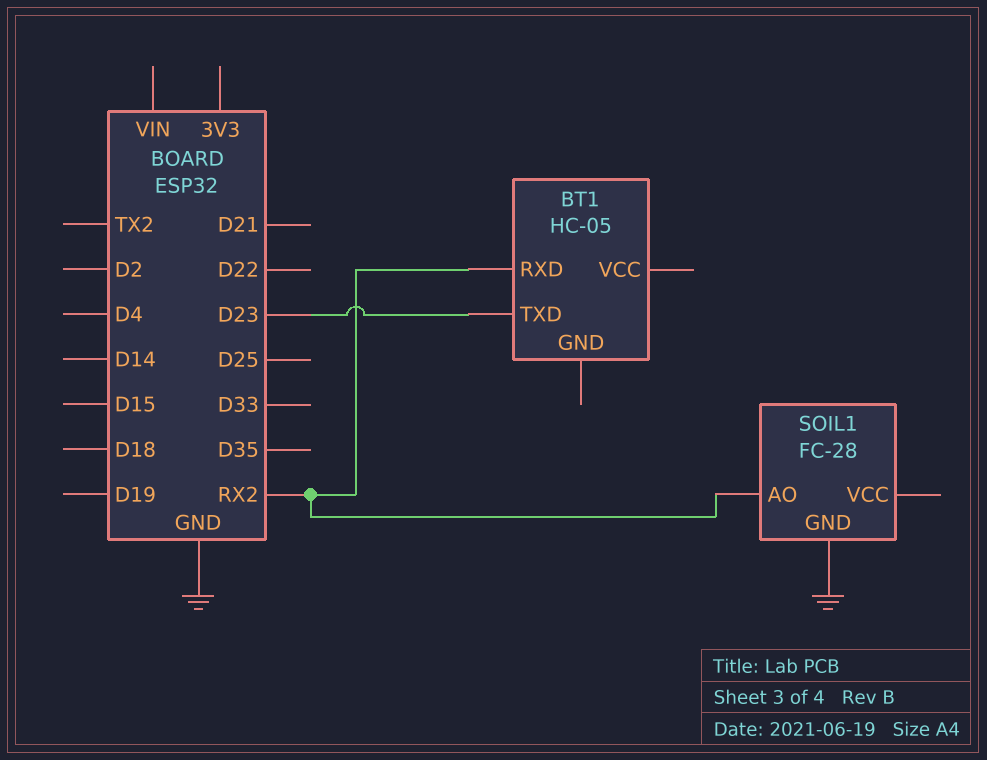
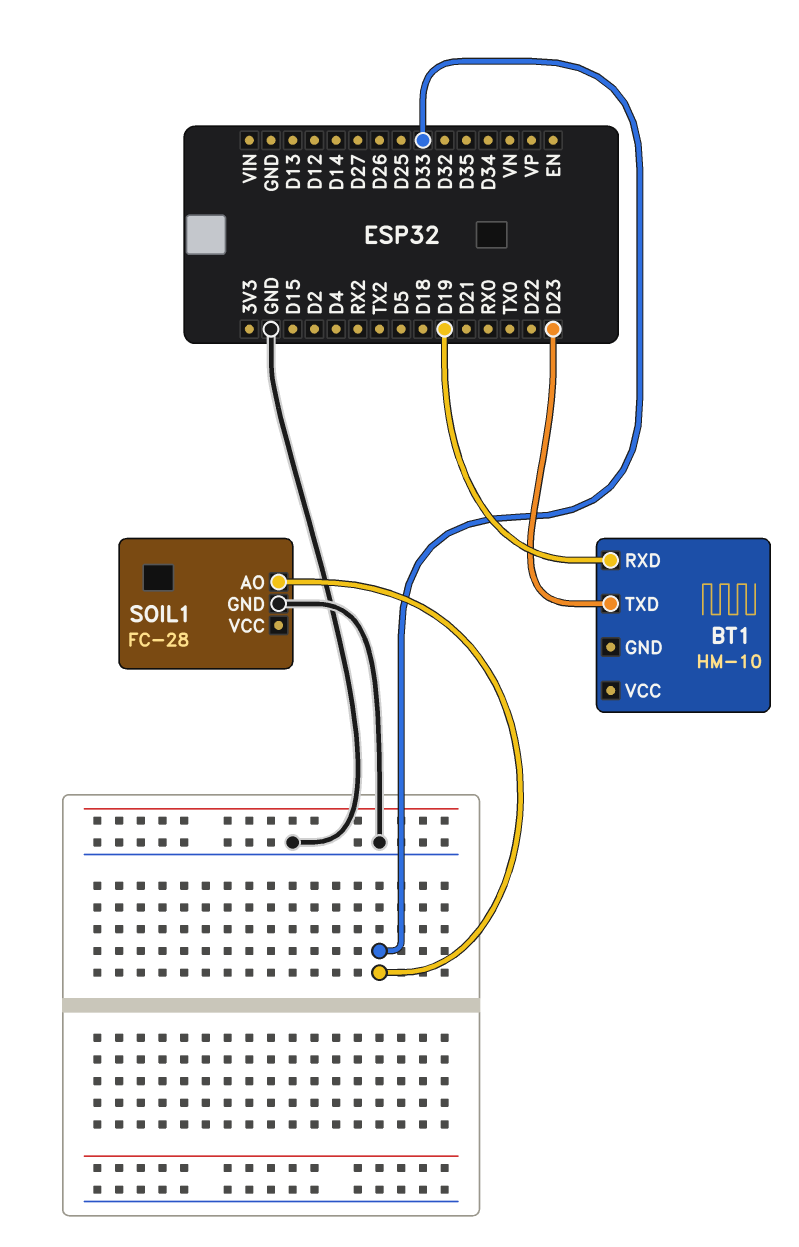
BT1: HC-05 -> HM-10
BT1 pin RXD: RX2 -> D19
SOIL1 pin AO: RX2 -> D33

